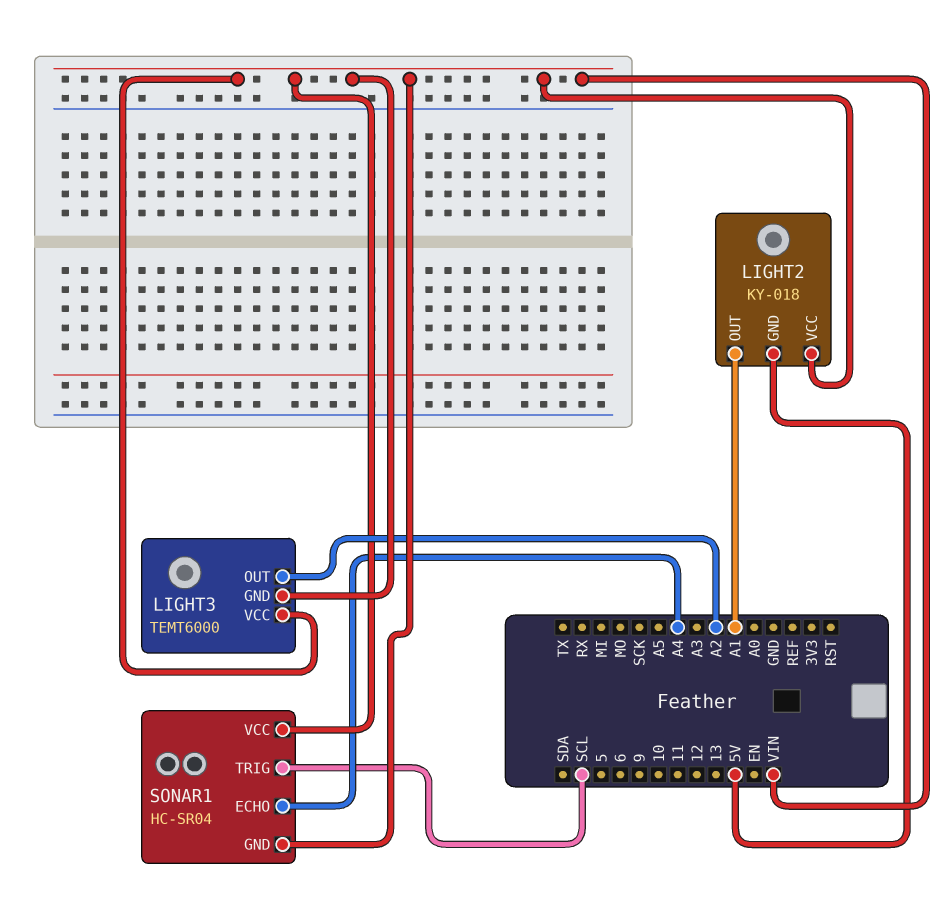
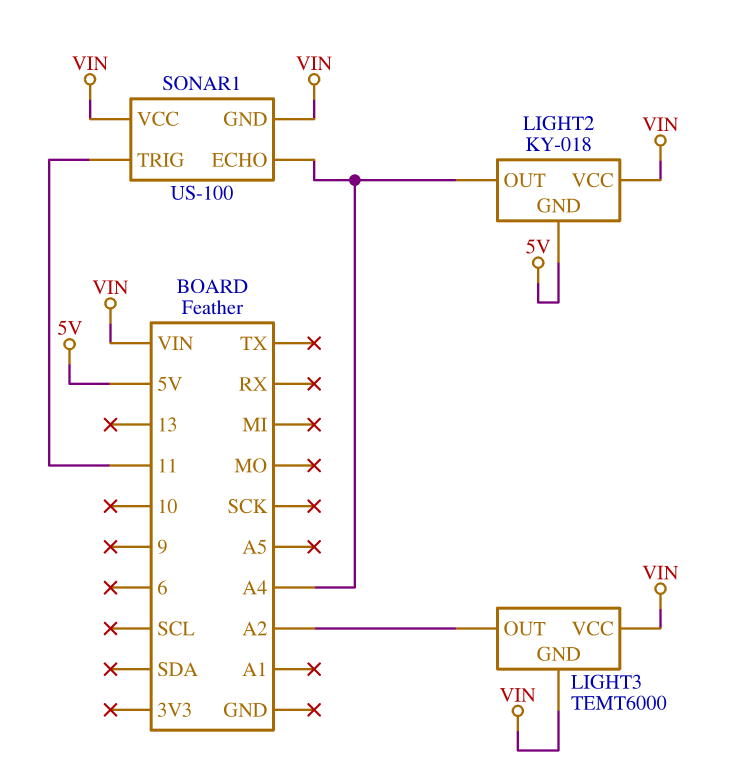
LIGHT2 pin OUT: A1 -> A4
SONAR1: HC-SR04 -> US-100
SONAR1 pin TRIG: SCL -> 11

